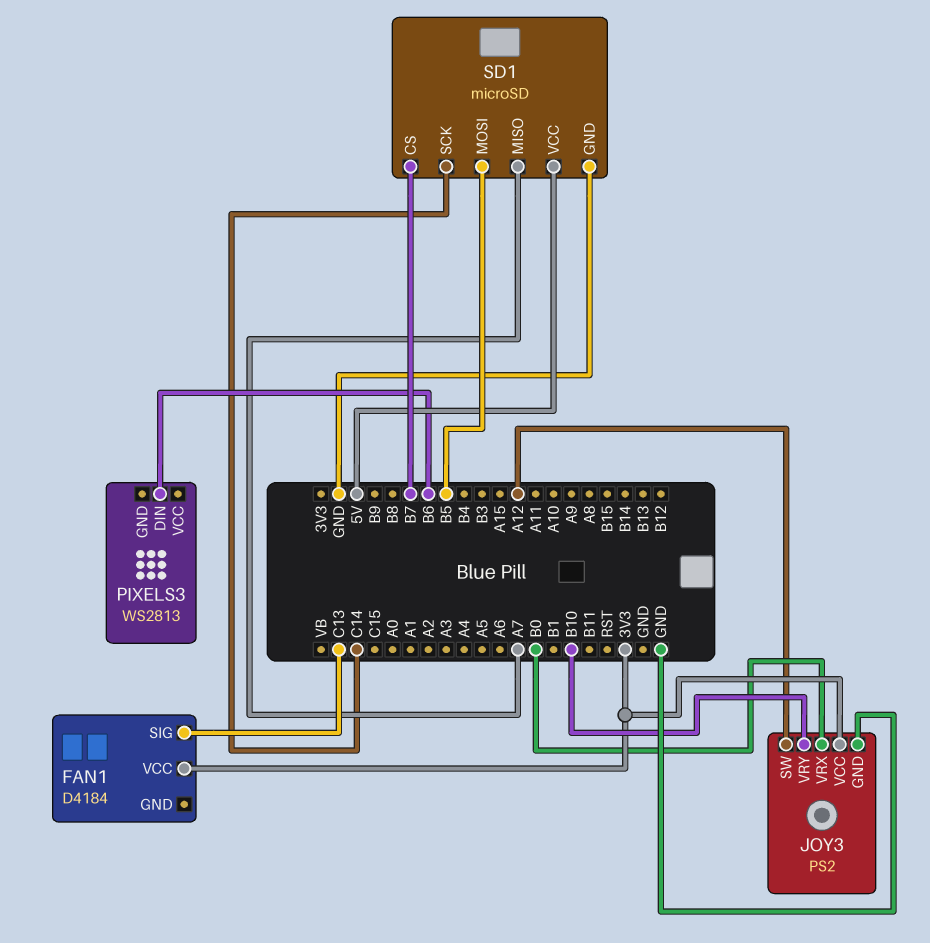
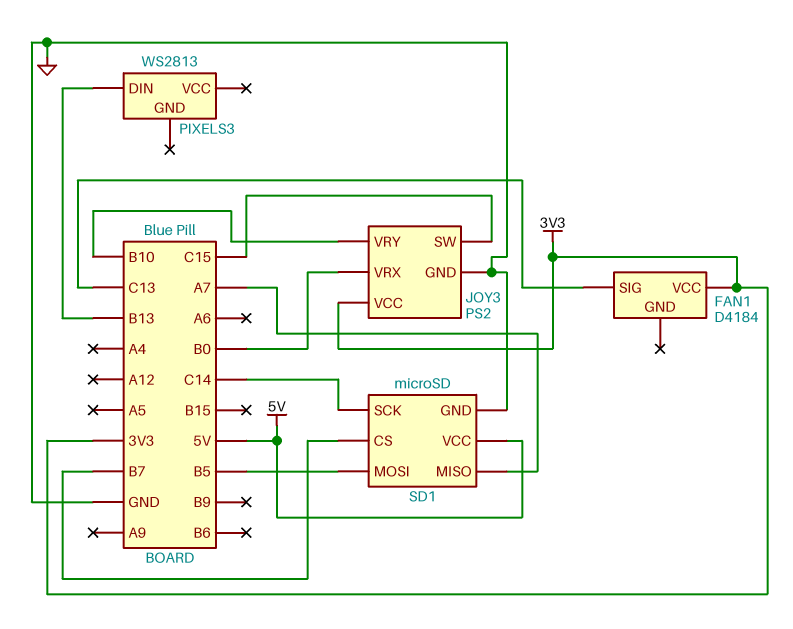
JOY3 pin SW: A12 -> C15
PIXELS3 pin DIN: B6 -> B13

